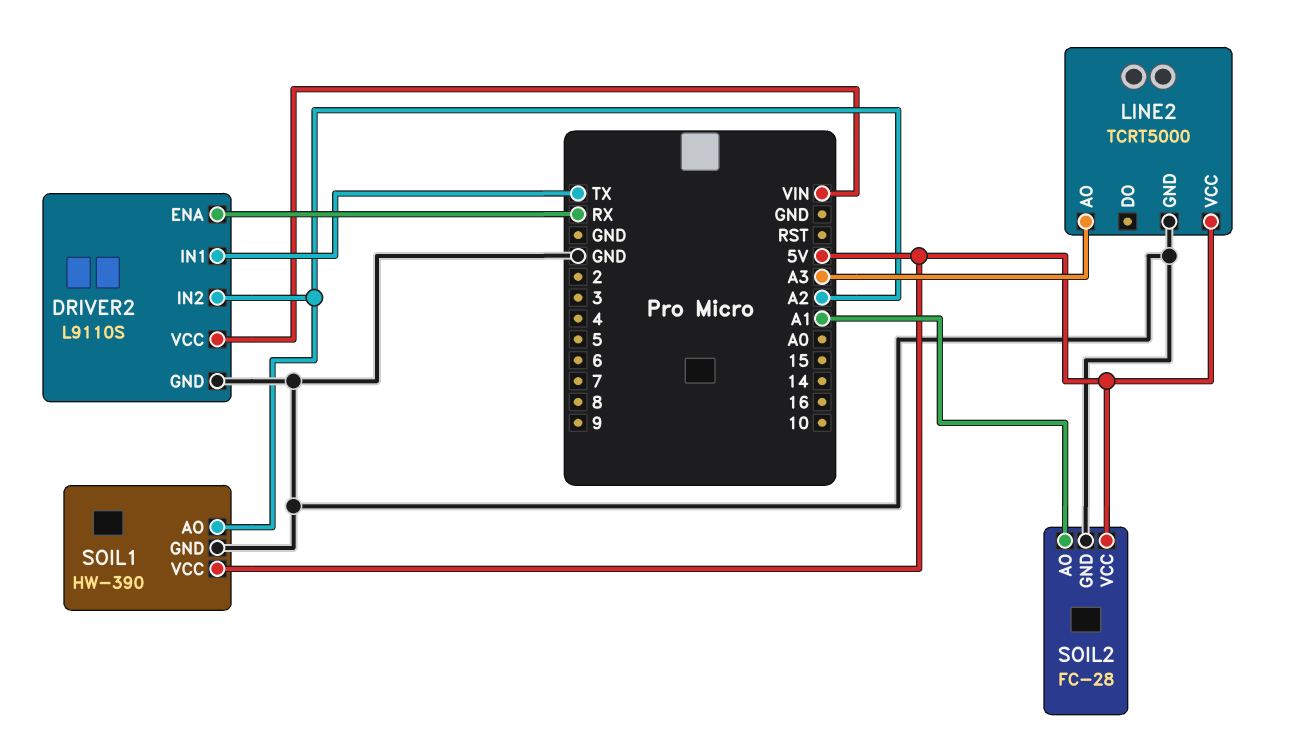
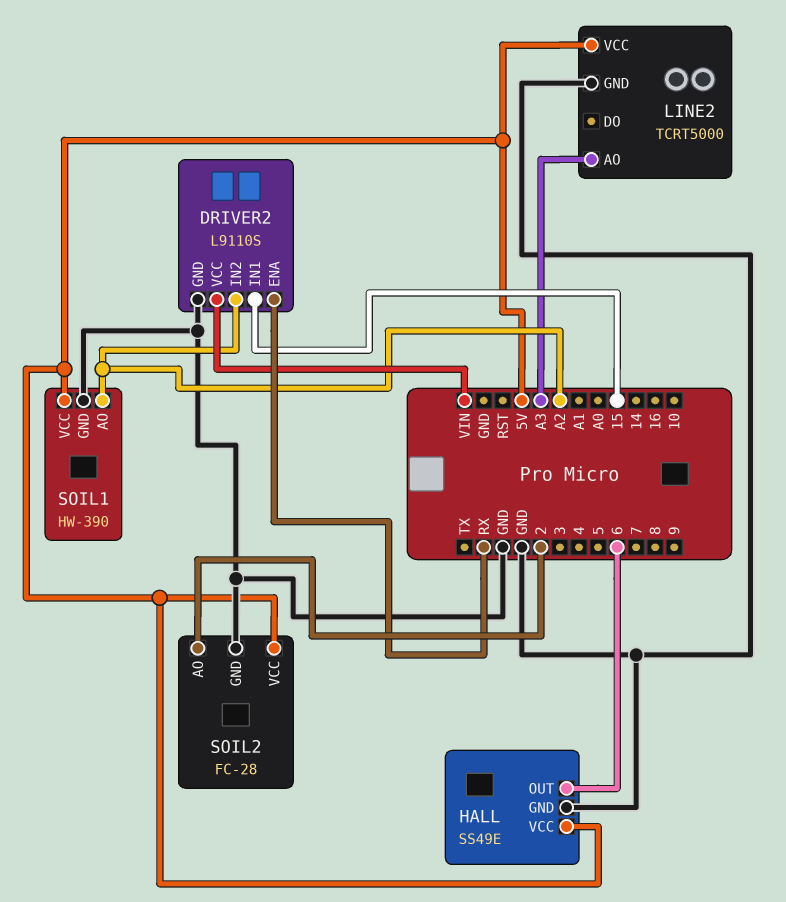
DRIVER2 pin IN1: TX -> 15
HALL: none -> SS49E
HALL pin GND: none -> GND
HALL pin OUT: none -> 6
HALL pin VCC: none -> 5V
SOIL2 pin AO: A1 -> 2

